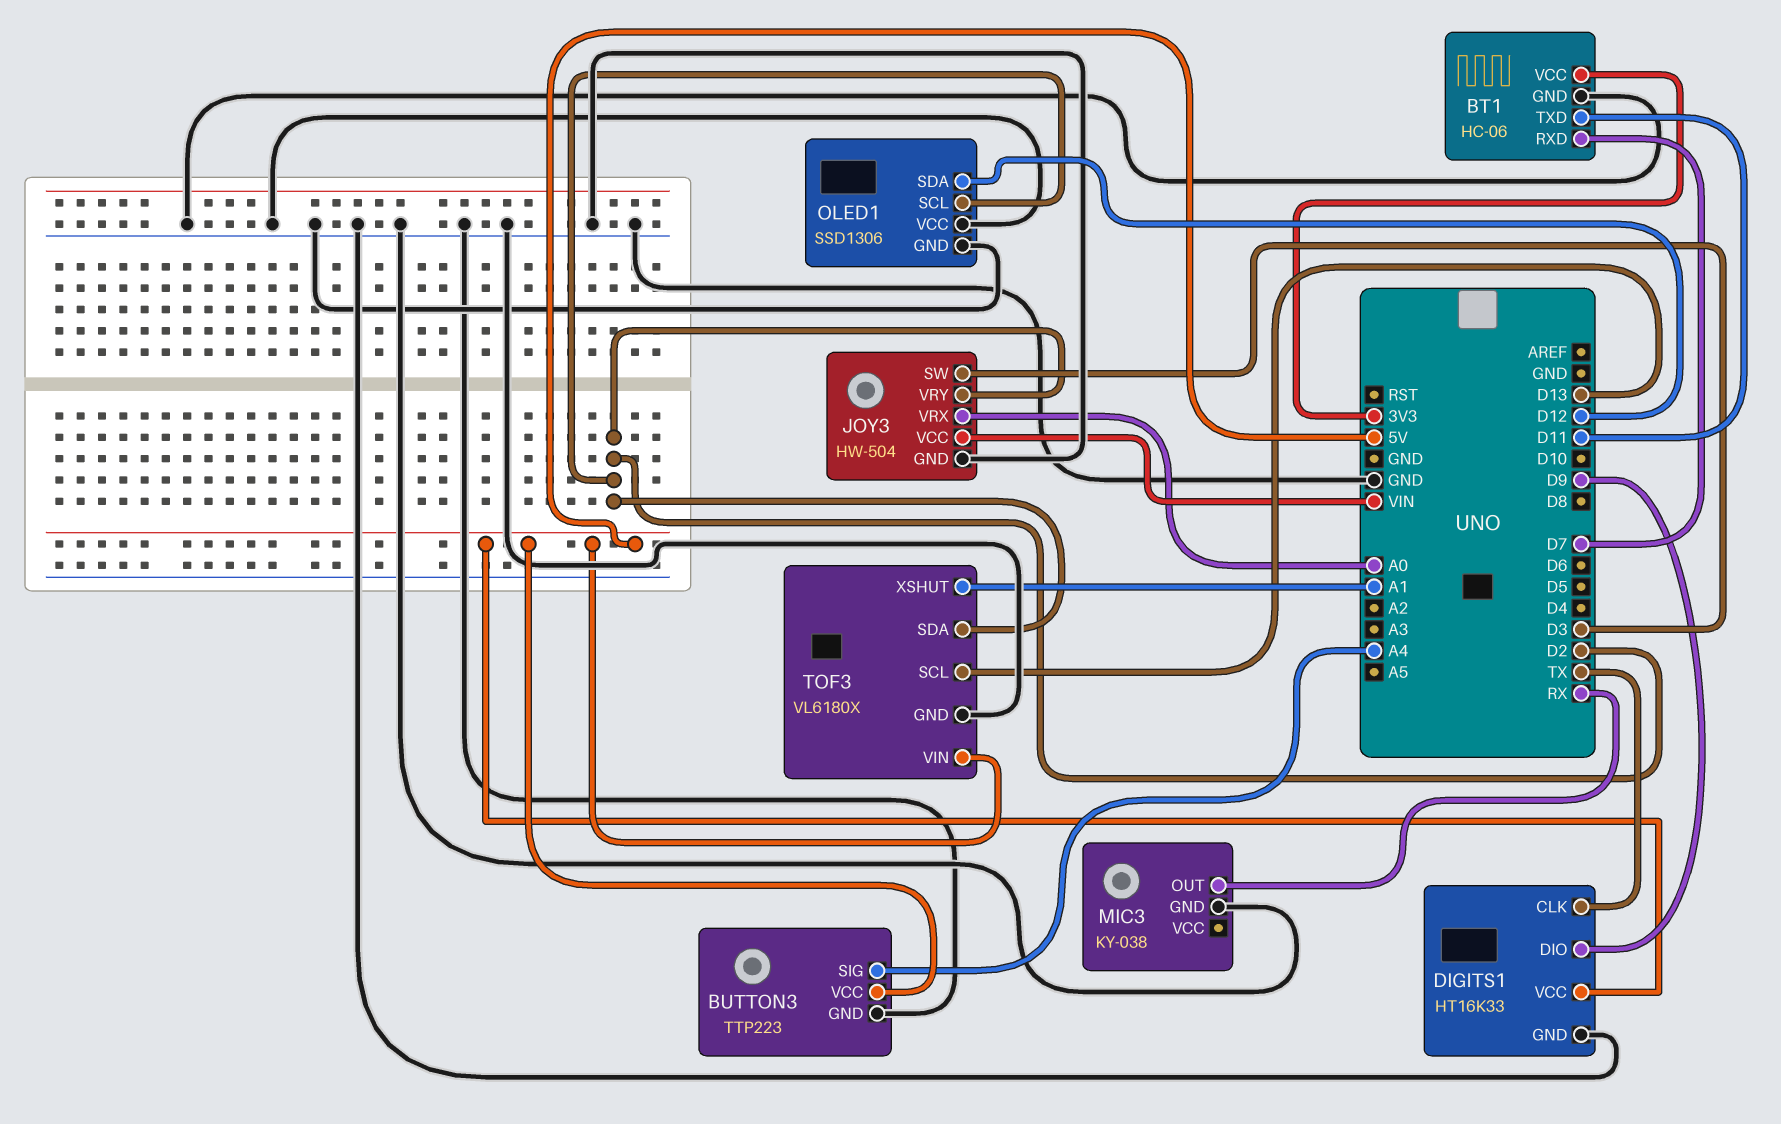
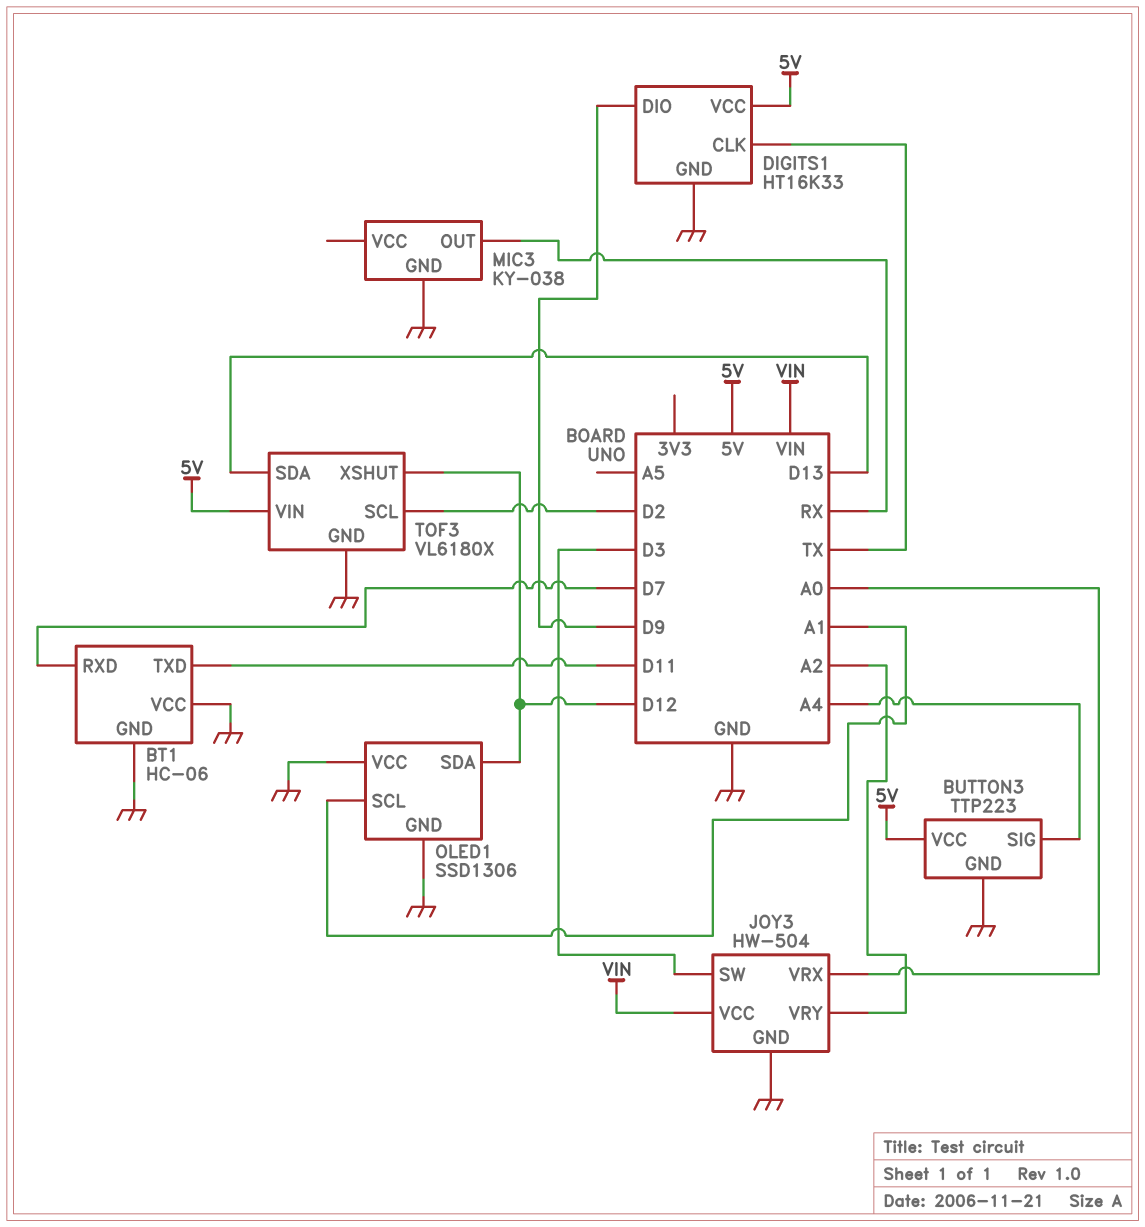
BT1 pin VCC: 3V3 -> GND
JOY3 pin VRY: D2 -> A2
OLED1 pin SCL: D2 -> A1
TOF3 pin SCL: D13 -> D2
TOF3 pin SDA: D2 -> D13
TOF3 pin XSHUT: A1 -> D12

